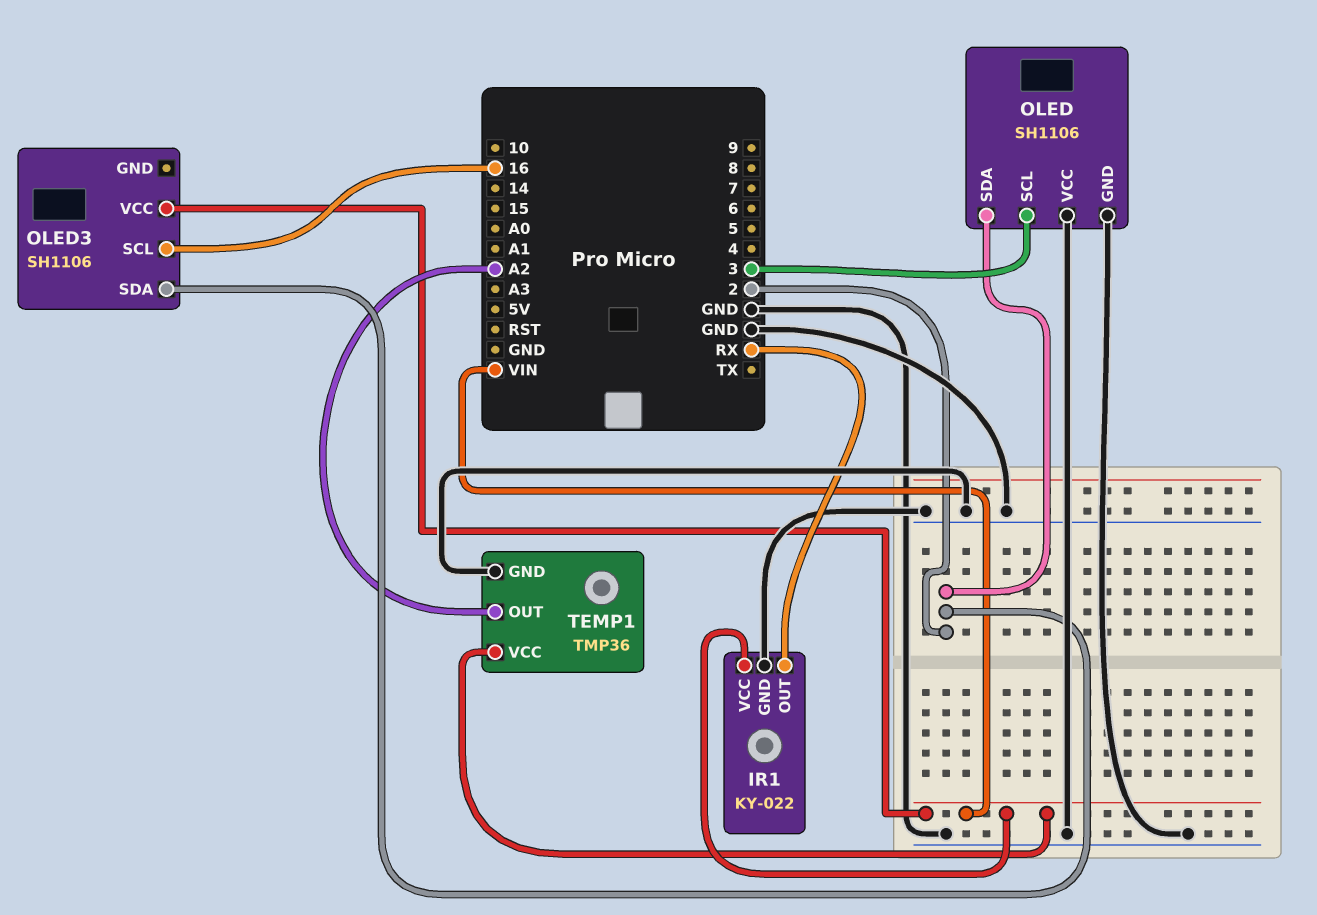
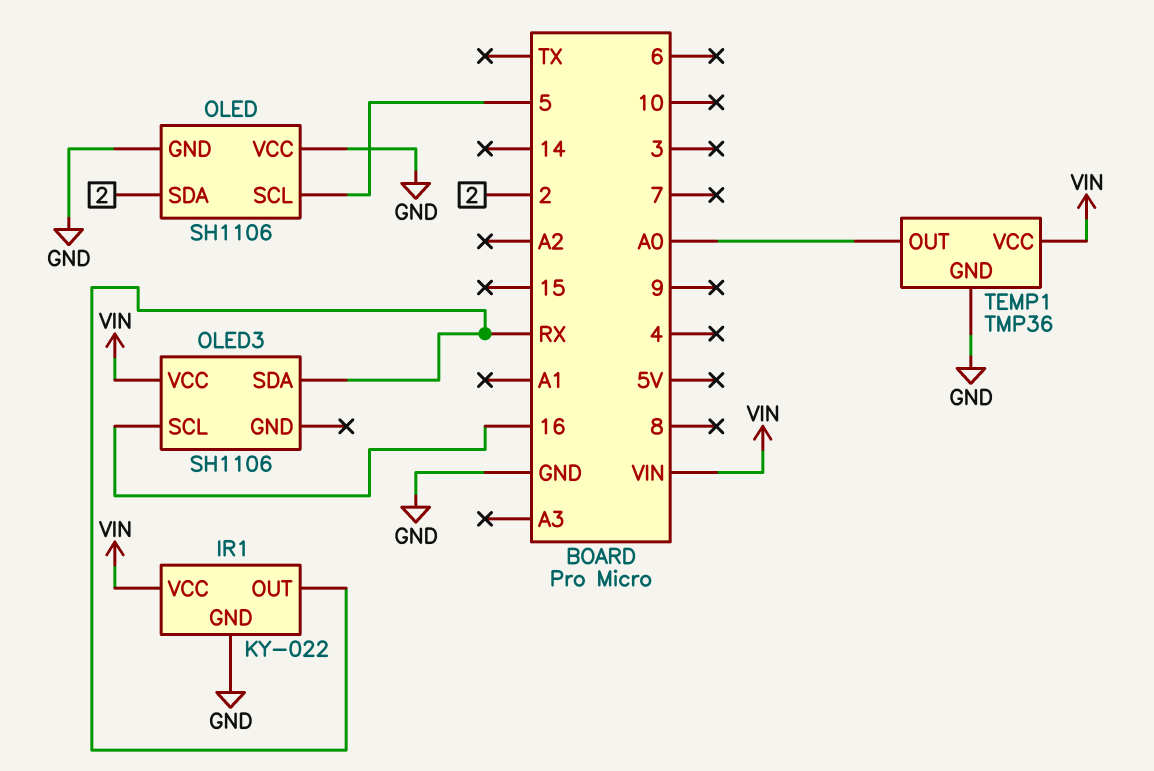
OLED pin SCL: 3 -> 5
OLED3 pin SDA: 2 -> RX
TEMP1 pin OUT: A2 -> A0

